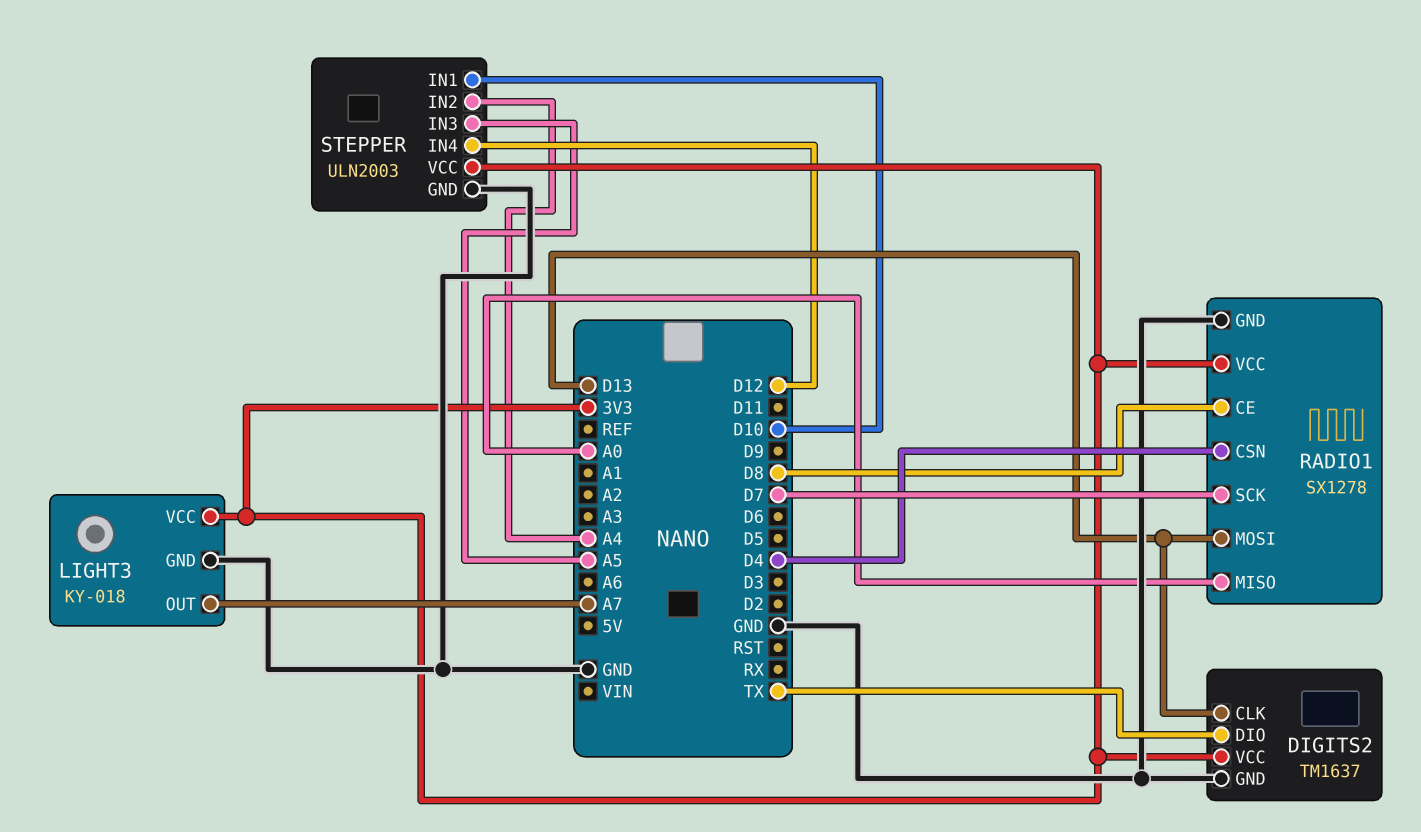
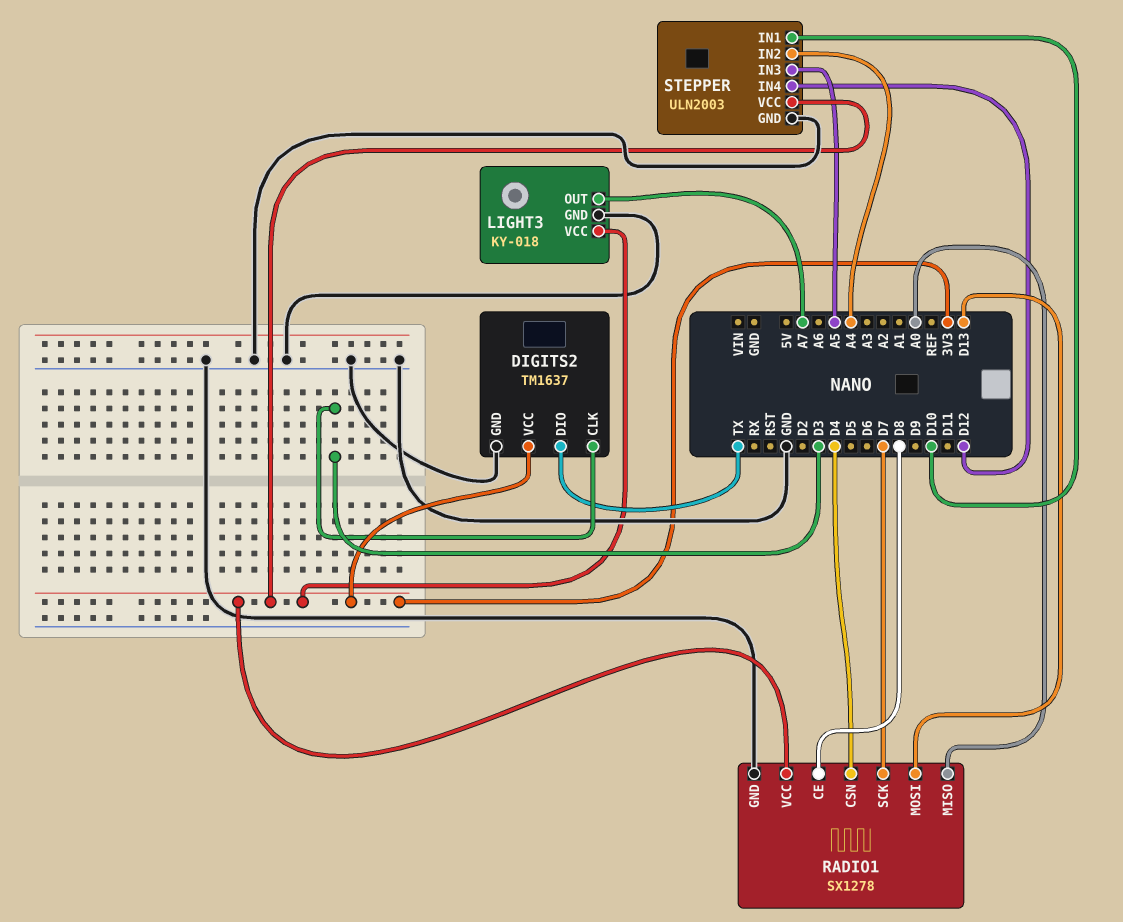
DIGITS2 pin CLK: D13 -> D3

